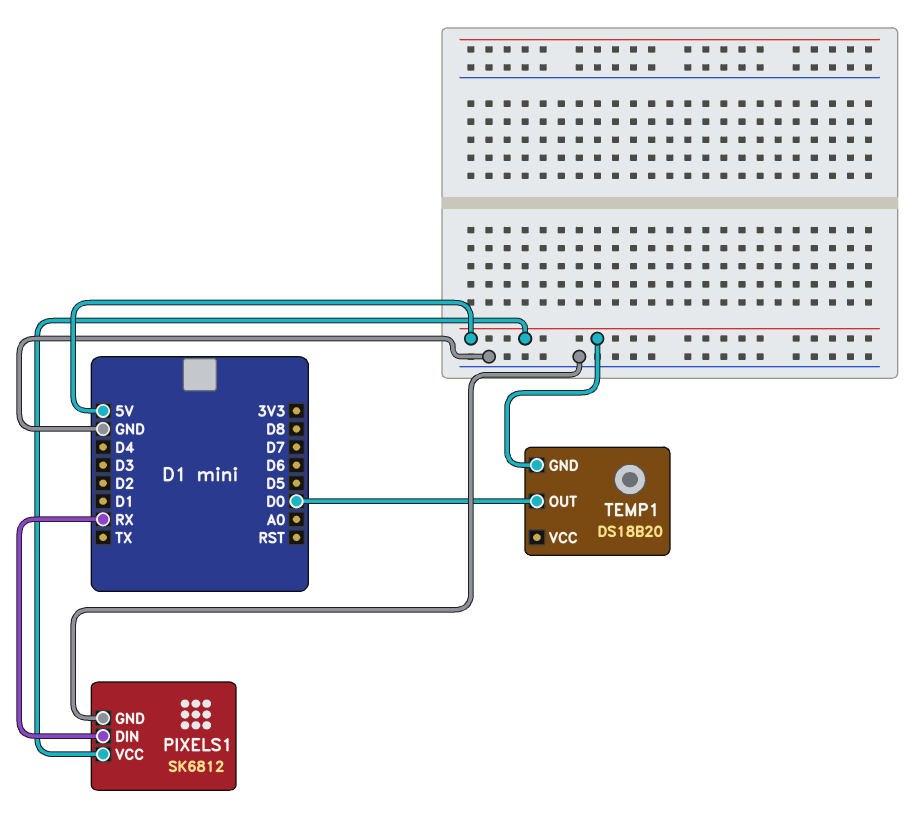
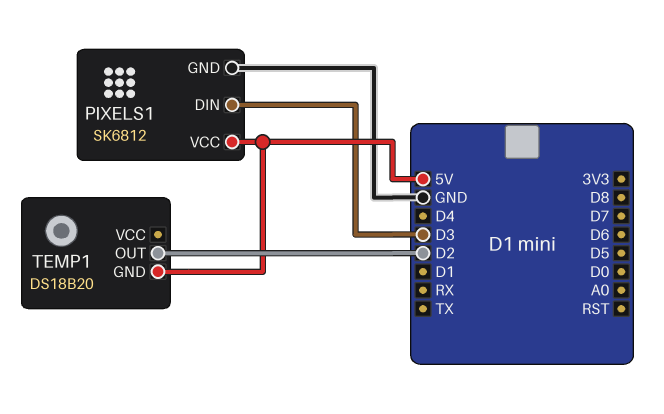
PIXELS1 pin DIN: RX -> D3
TEMP1 pin OUT: D0 -> D2

